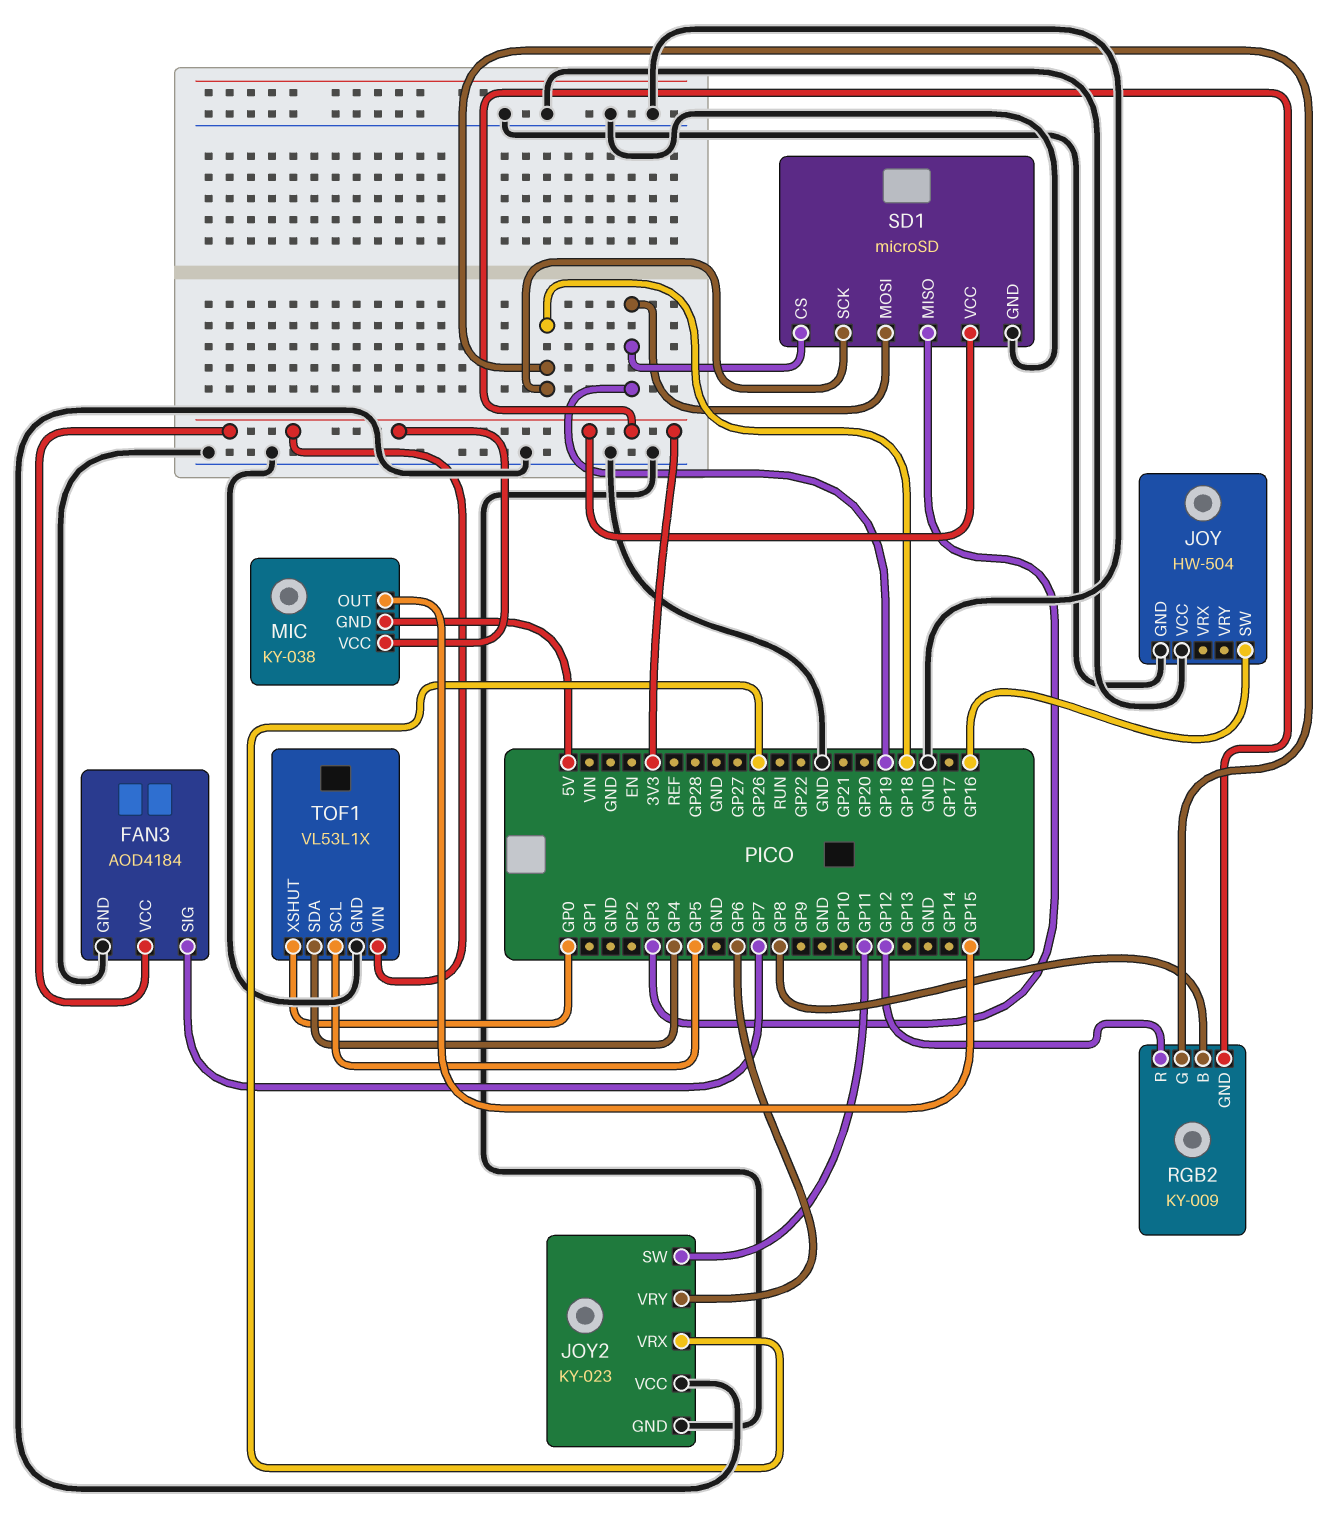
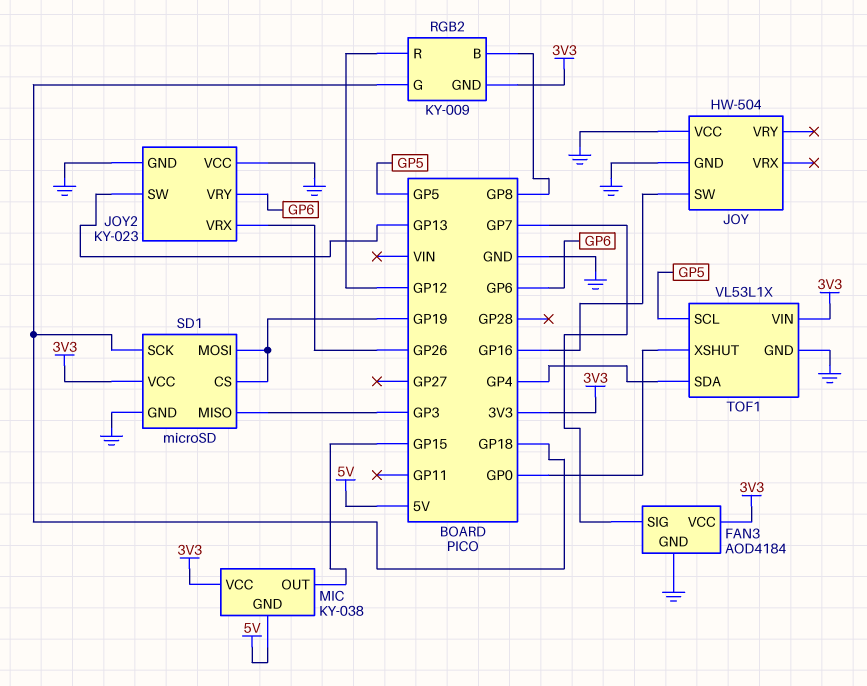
JOY2 pin SW: GP11 -> GP13

